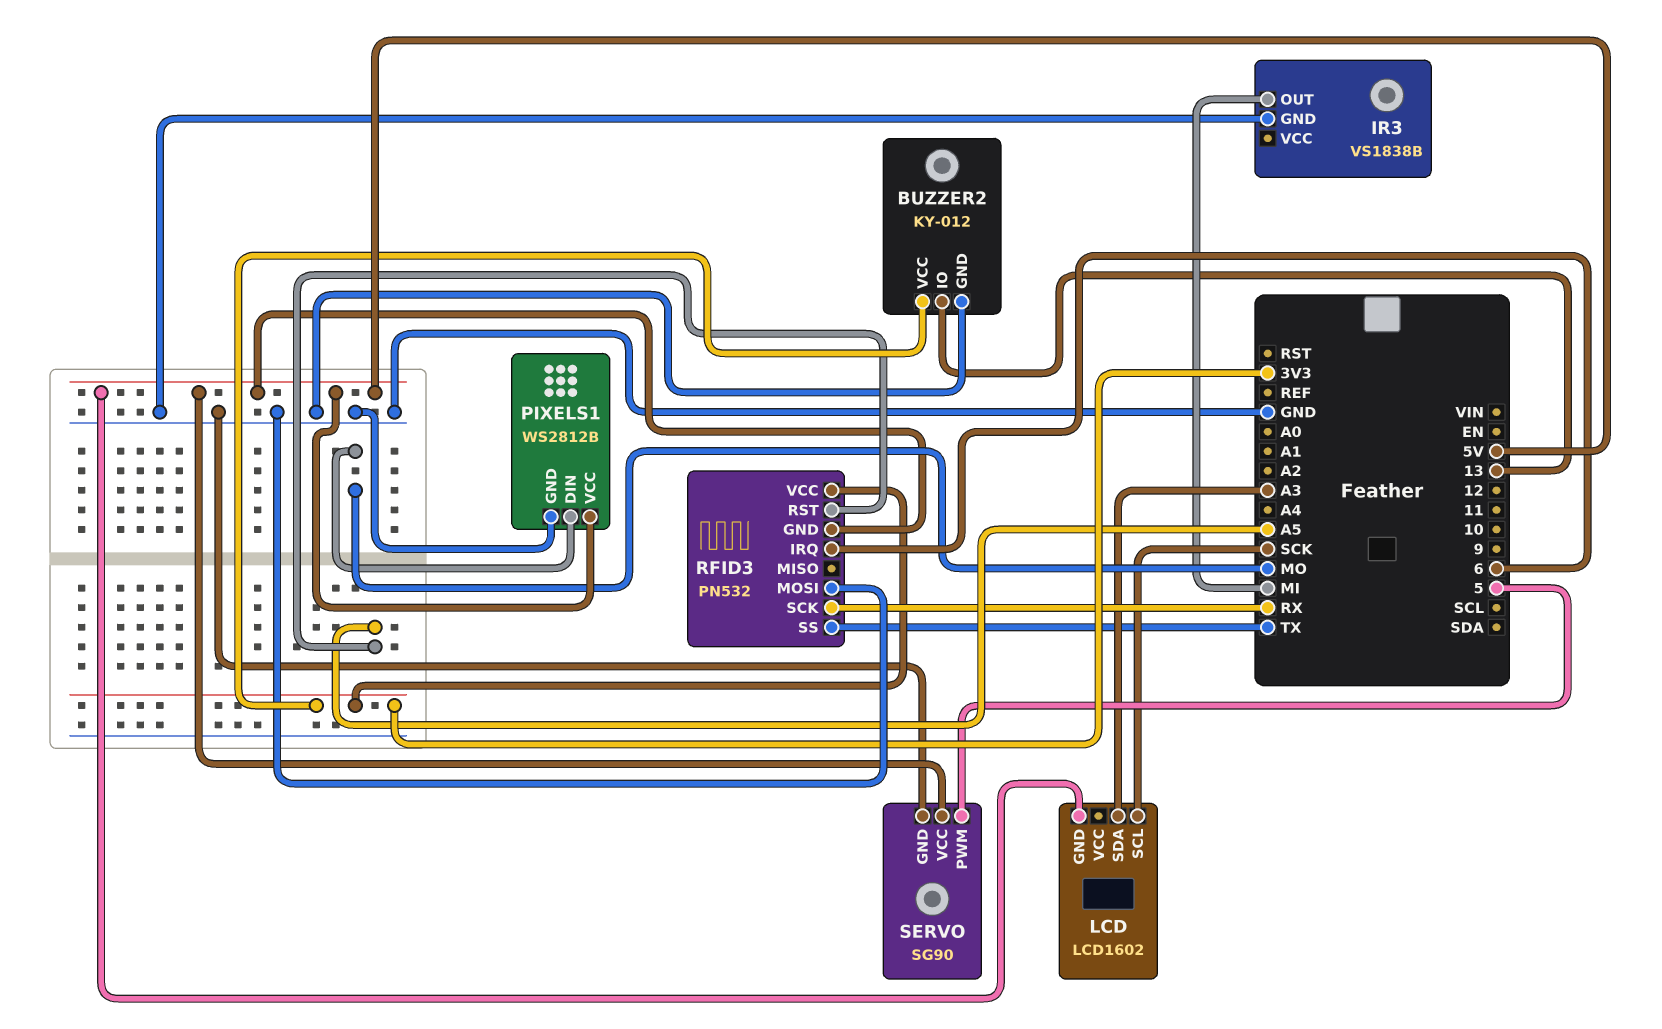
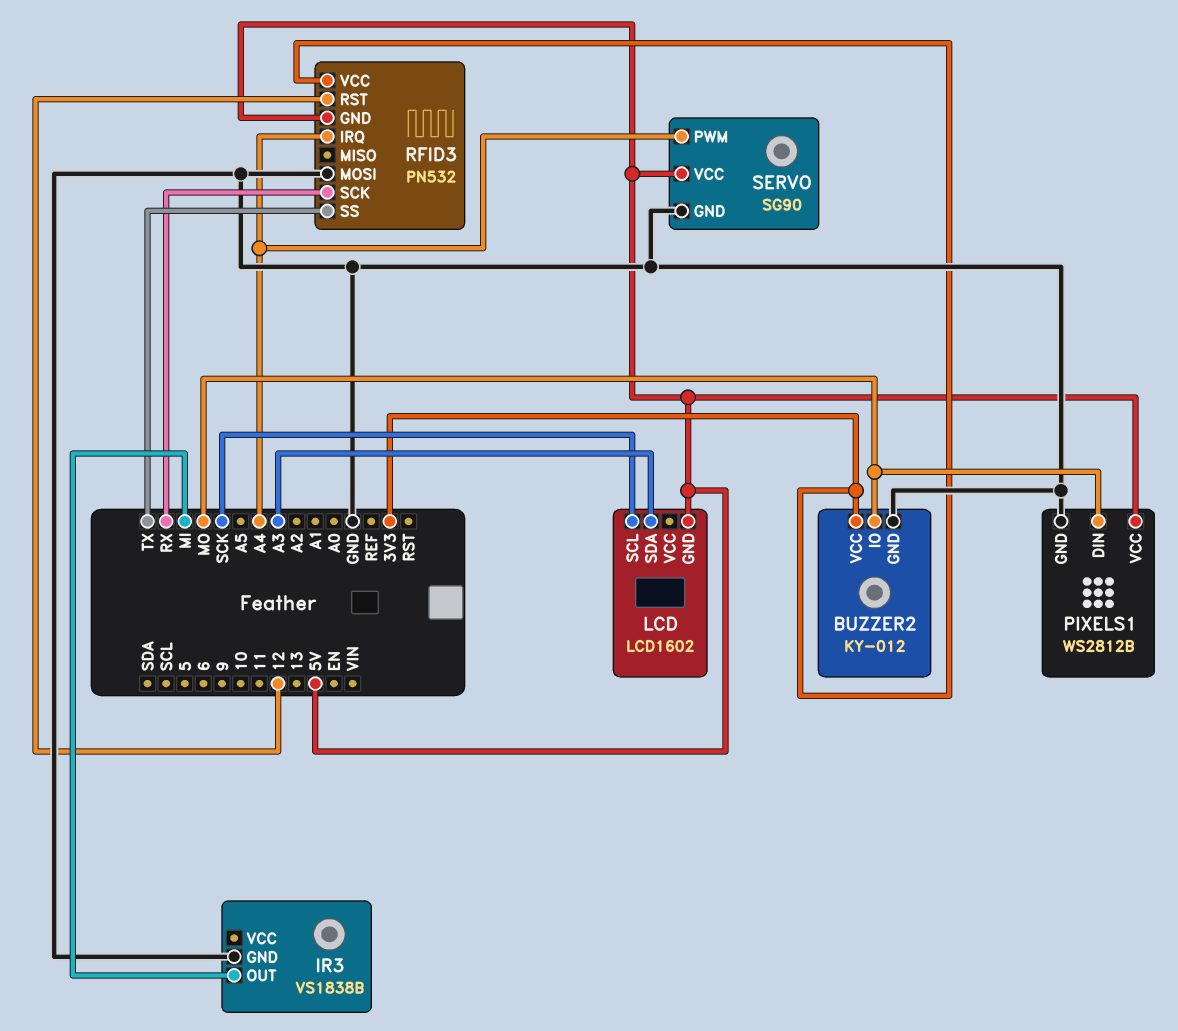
BUZZER2 pin IO: 13 -> MO
RFID3 pin IRQ: 6 -> A4
RFID3 pin RST: A5 -> 12
SERVO pin PWM: 5 -> A4

